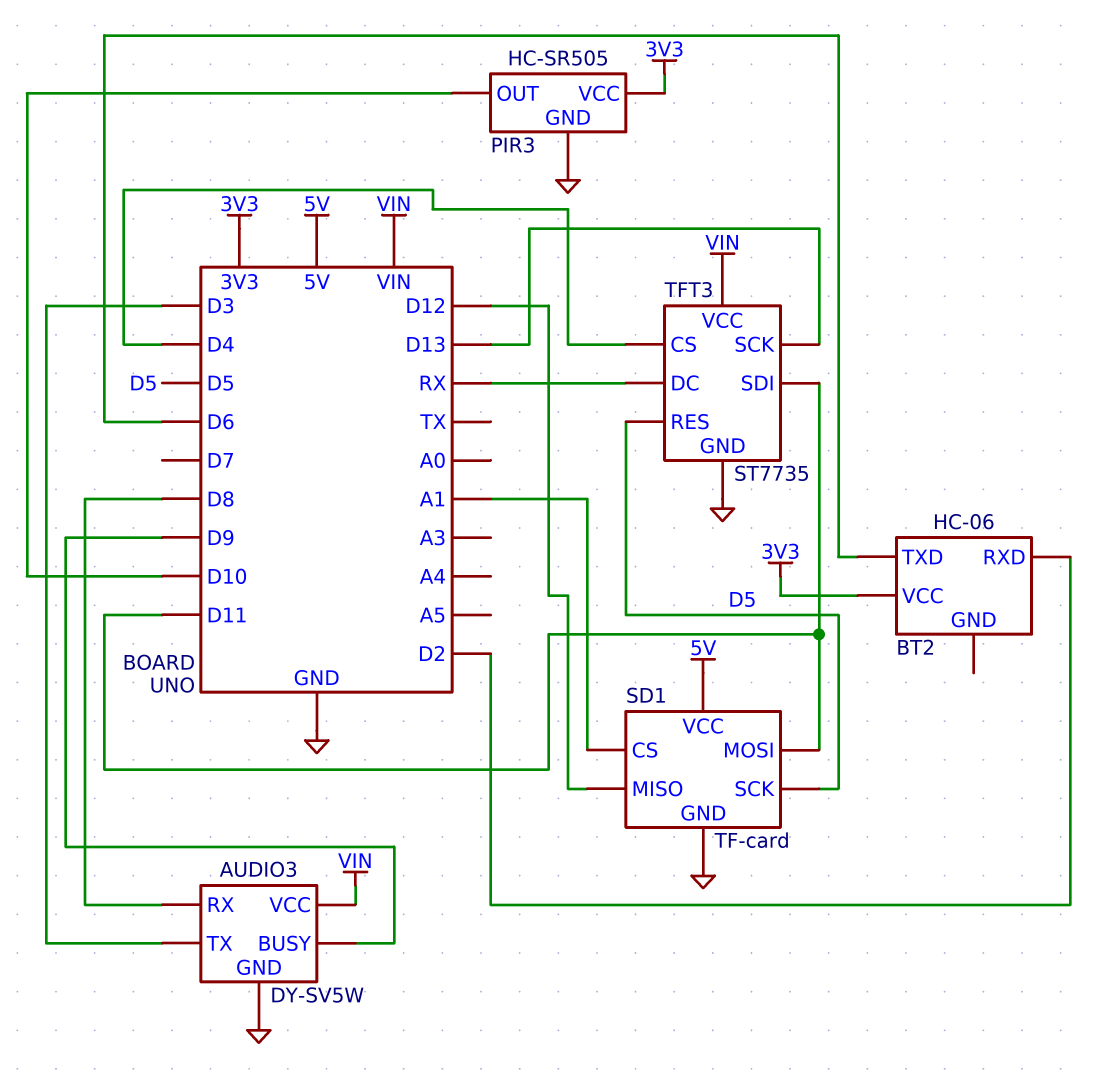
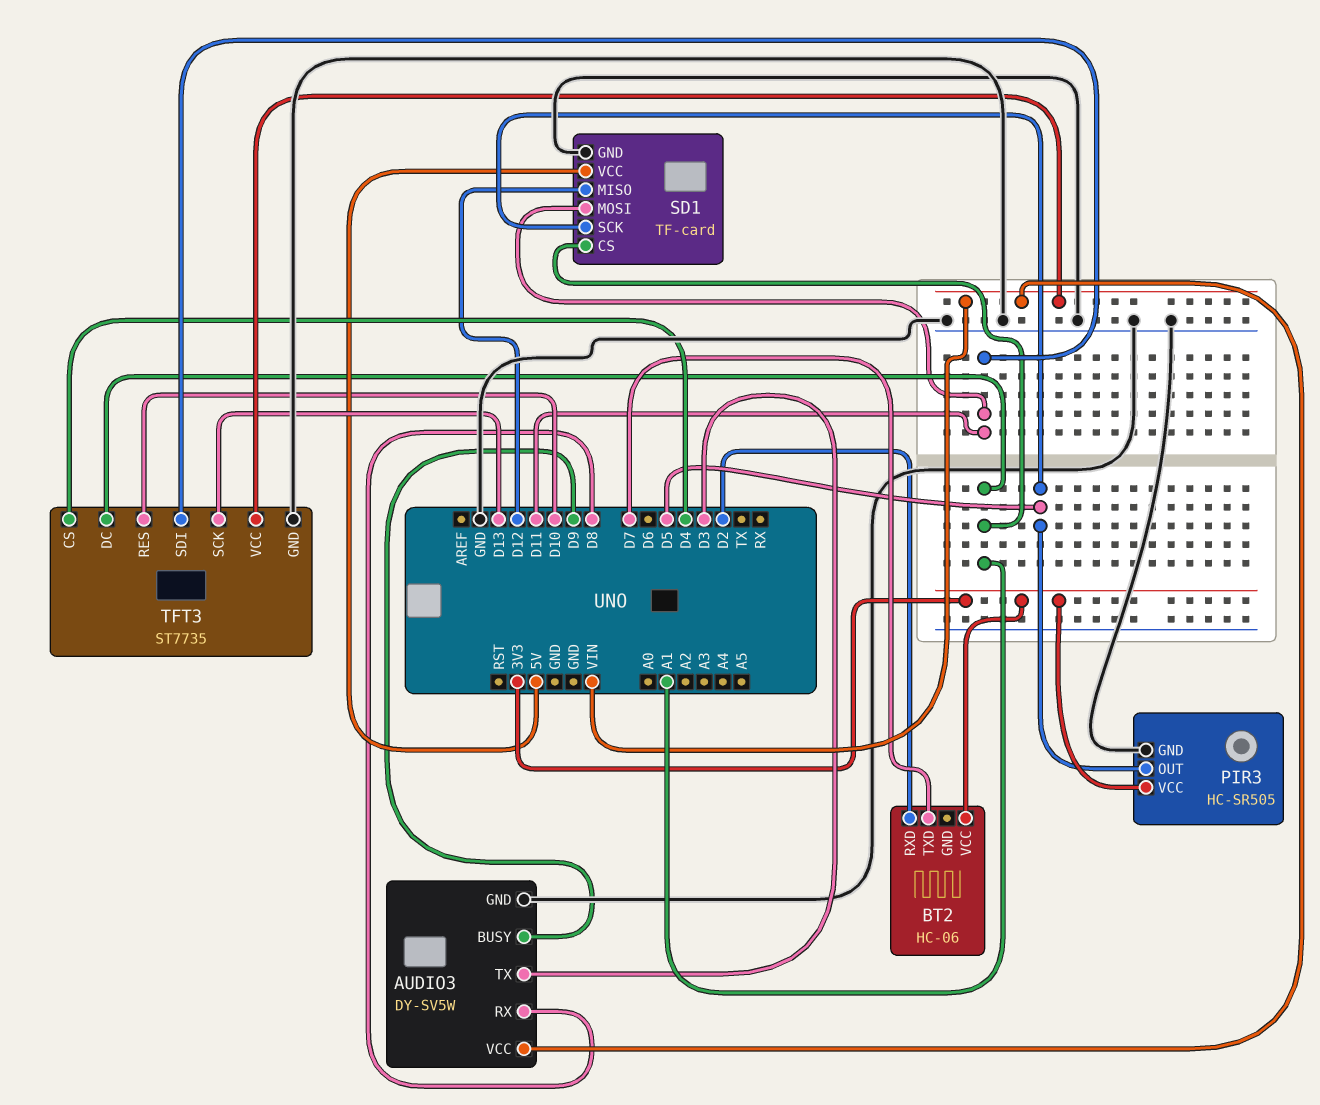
BT2 pin TXD: D6 -> D7
PIR3 pin OUT: D10 -> D5
TFT3 pin DC: RX -> A1
TFT3 pin RES: D5 -> D10

